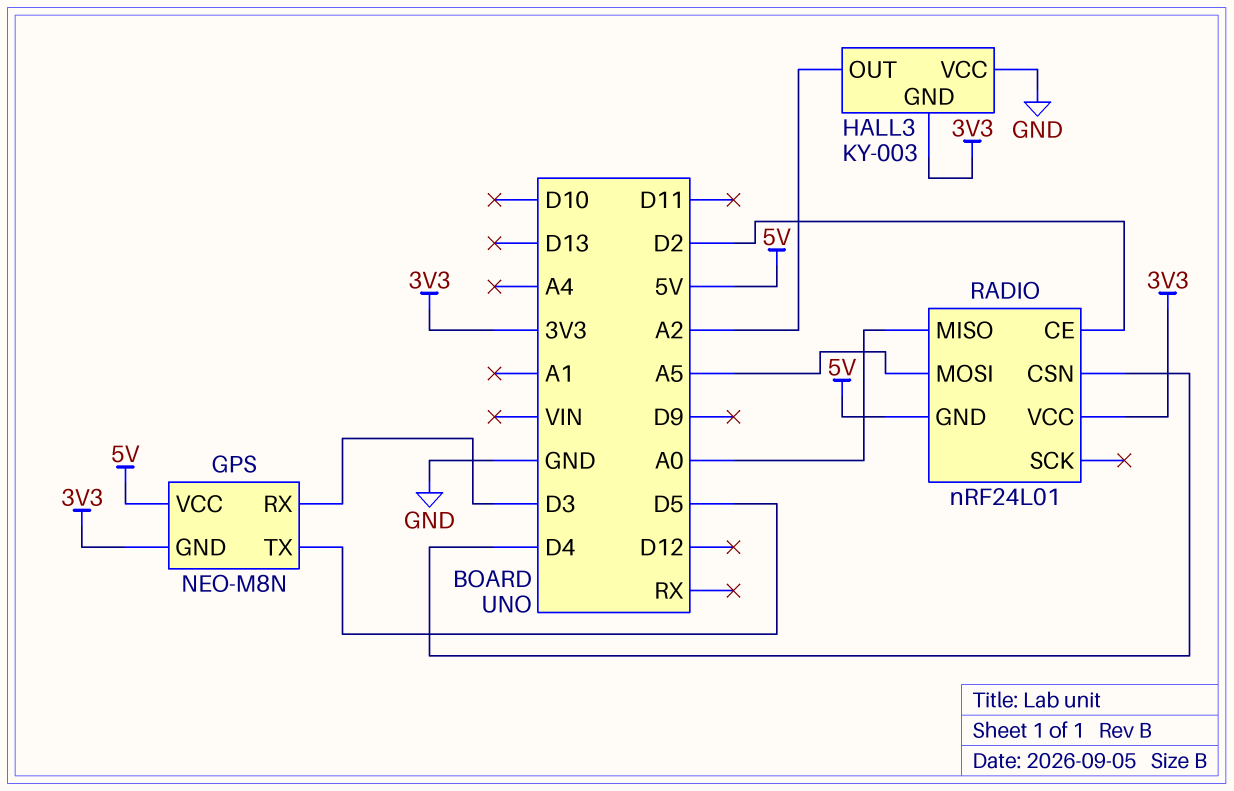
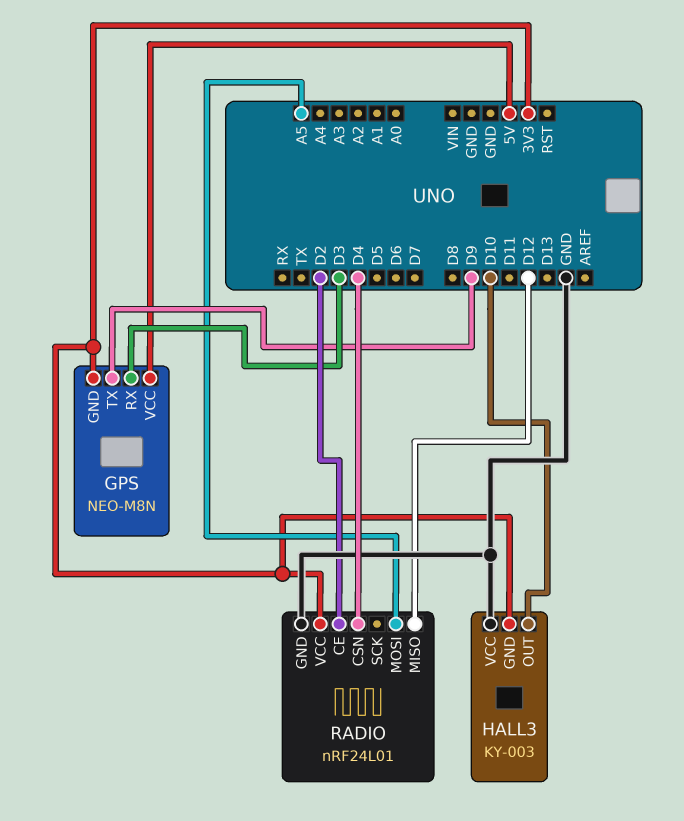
GPS pin TX: D5 -> D9
HALL3 pin OUT: A2 -> D10
RADIO pin GND: 5V -> GND
RADIO pin MISO: A0 -> D12

